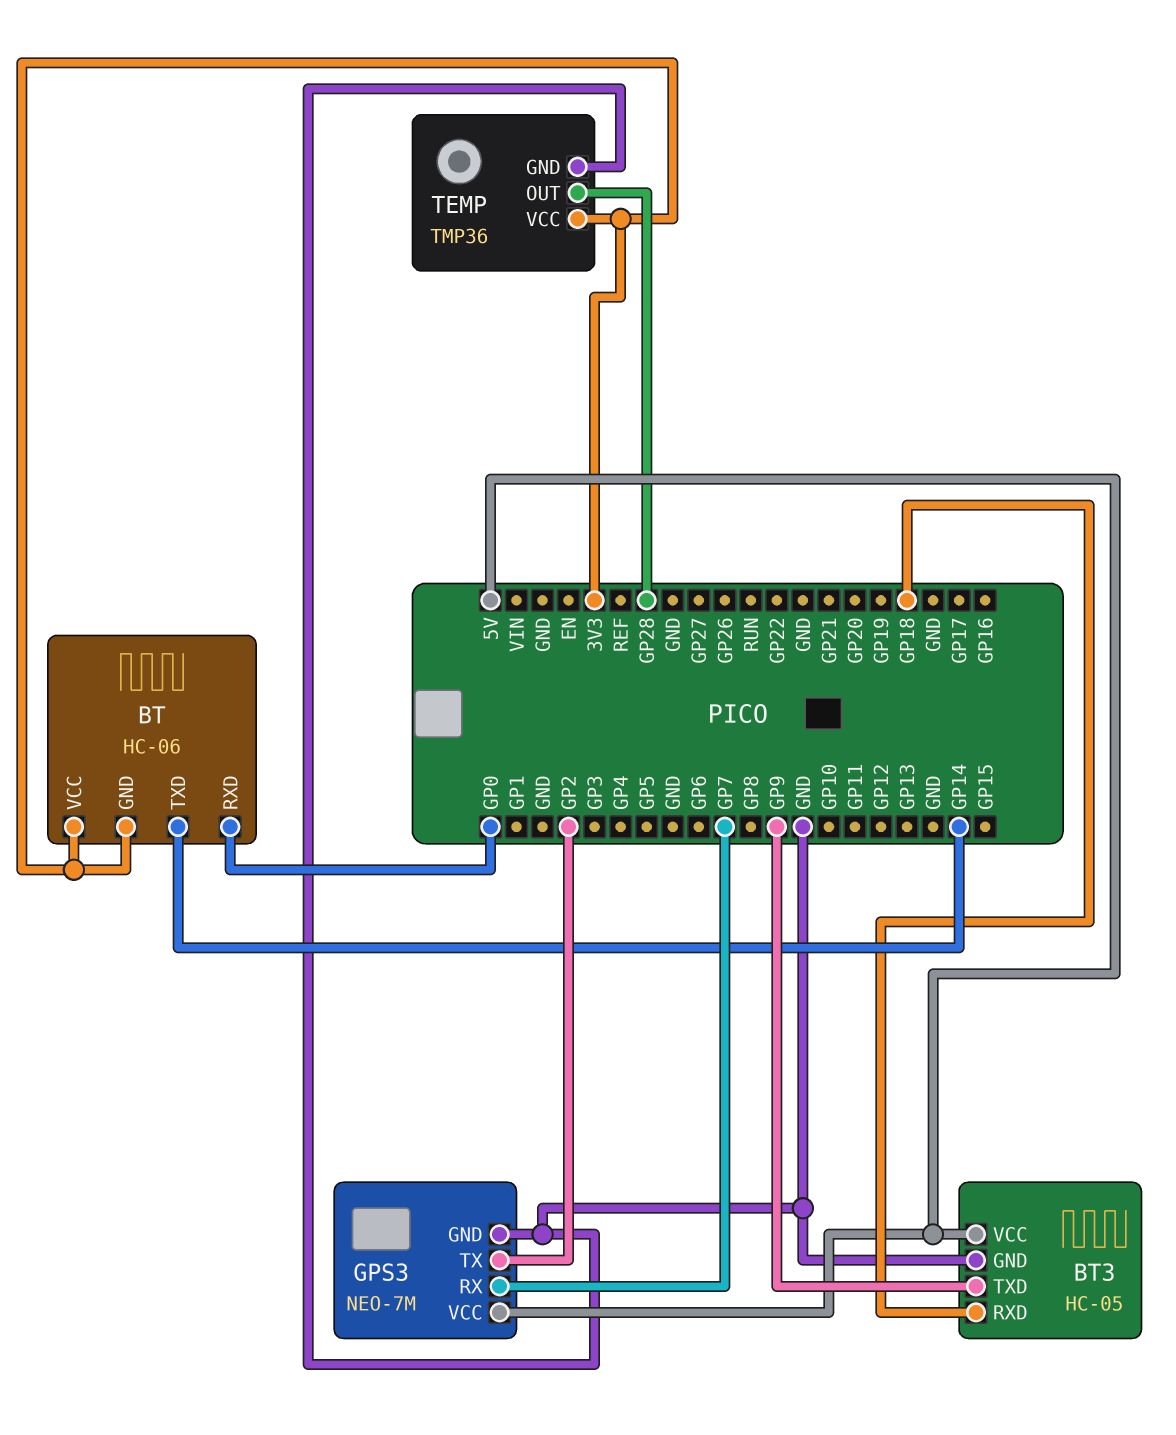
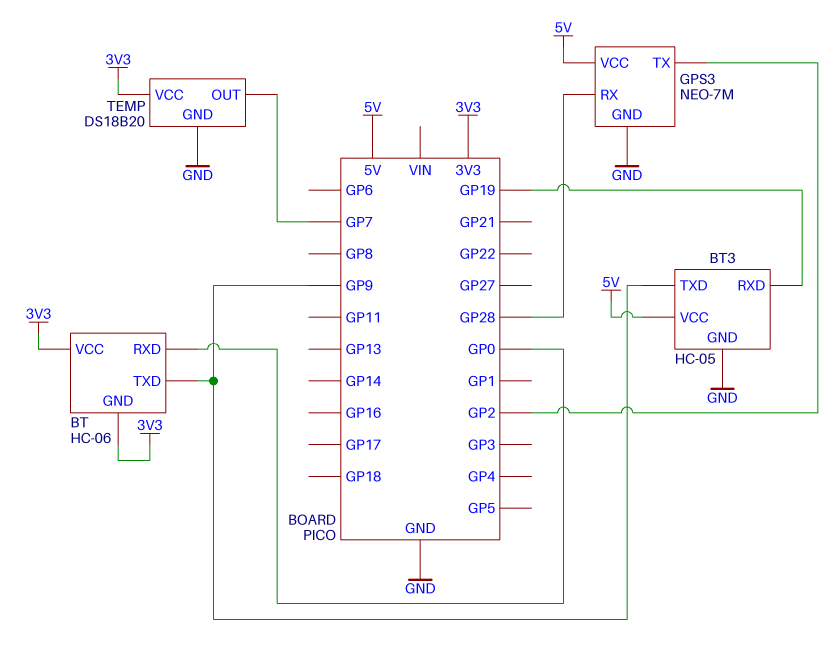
BT pin TXD: GP14 -> GP9
BT3 pin RXD: GP18 -> GP19
GPS3 pin RX: GP7 -> GP28
TEMP: TMP36 -> DS18B20
TEMP pin OUT: GP28 -> GP7

